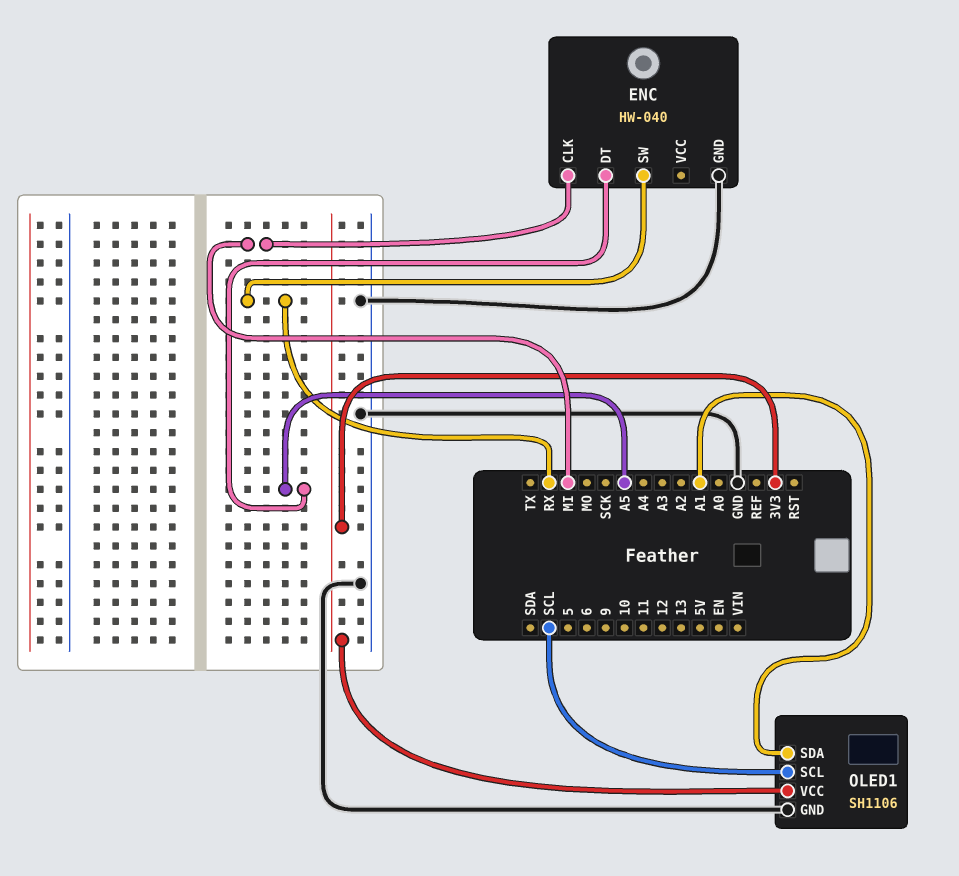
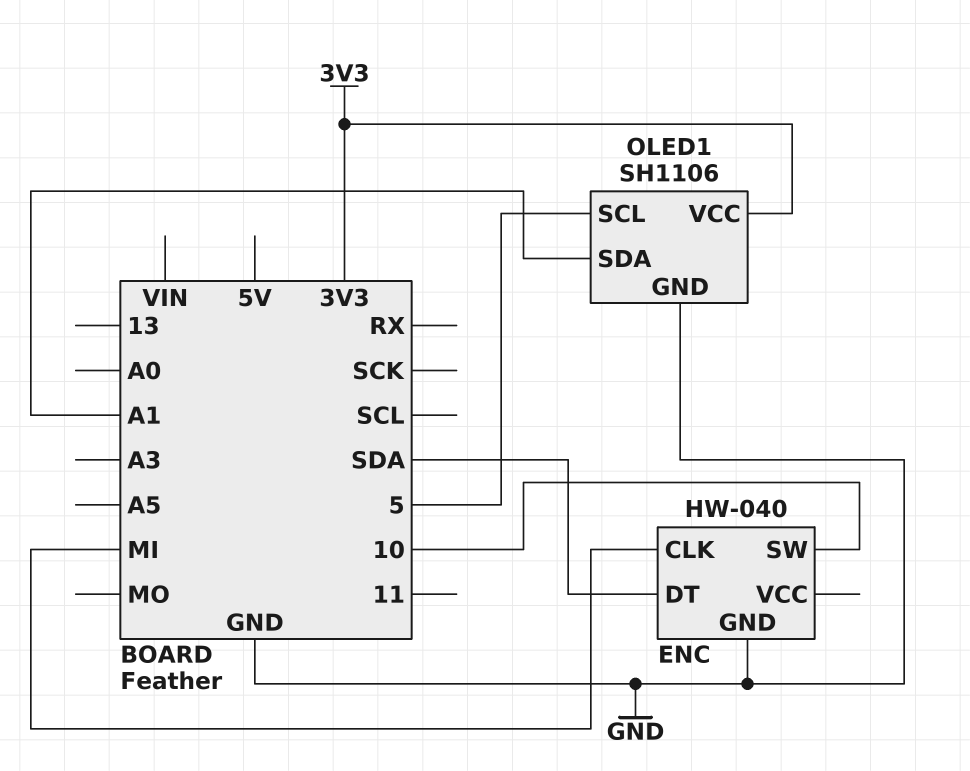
ENC pin DT: A5 -> SDA
ENC pin SW: RX -> 10
OLED1 pin SCL: SCL -> 5

